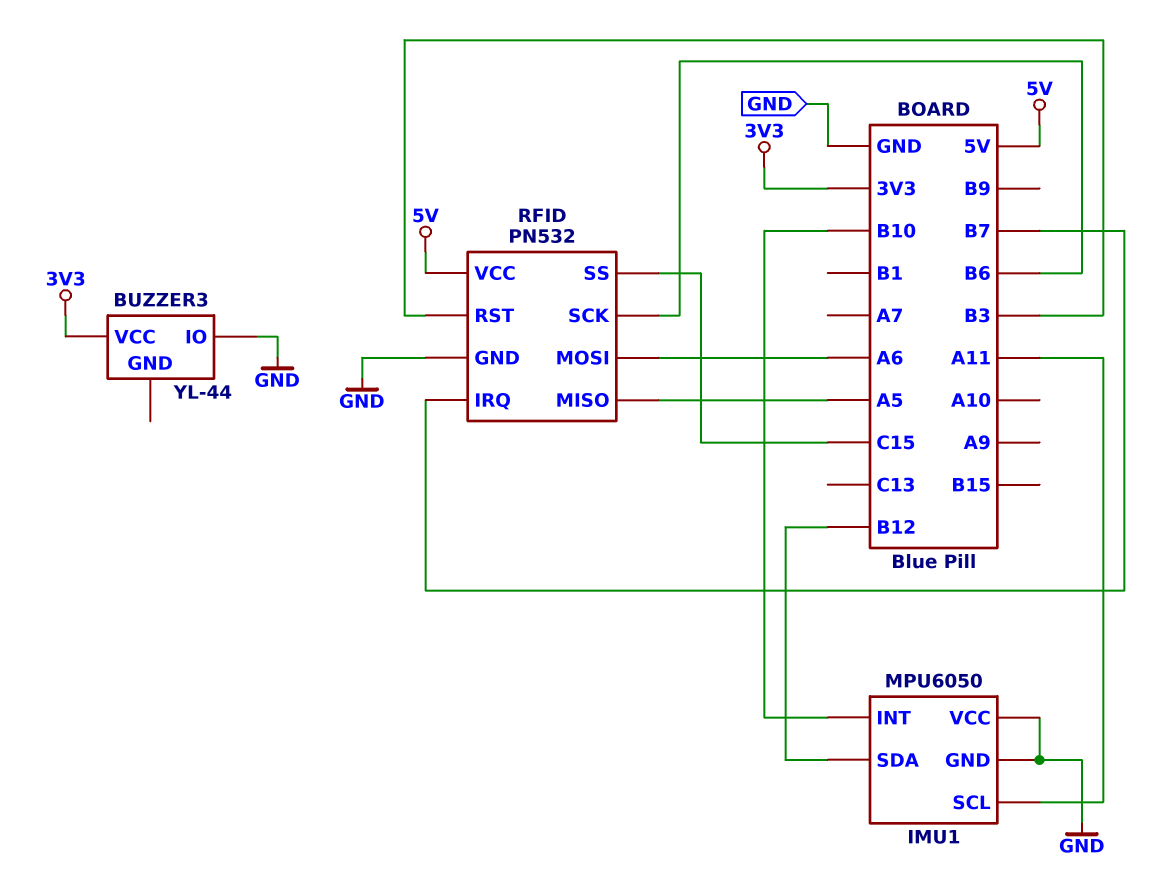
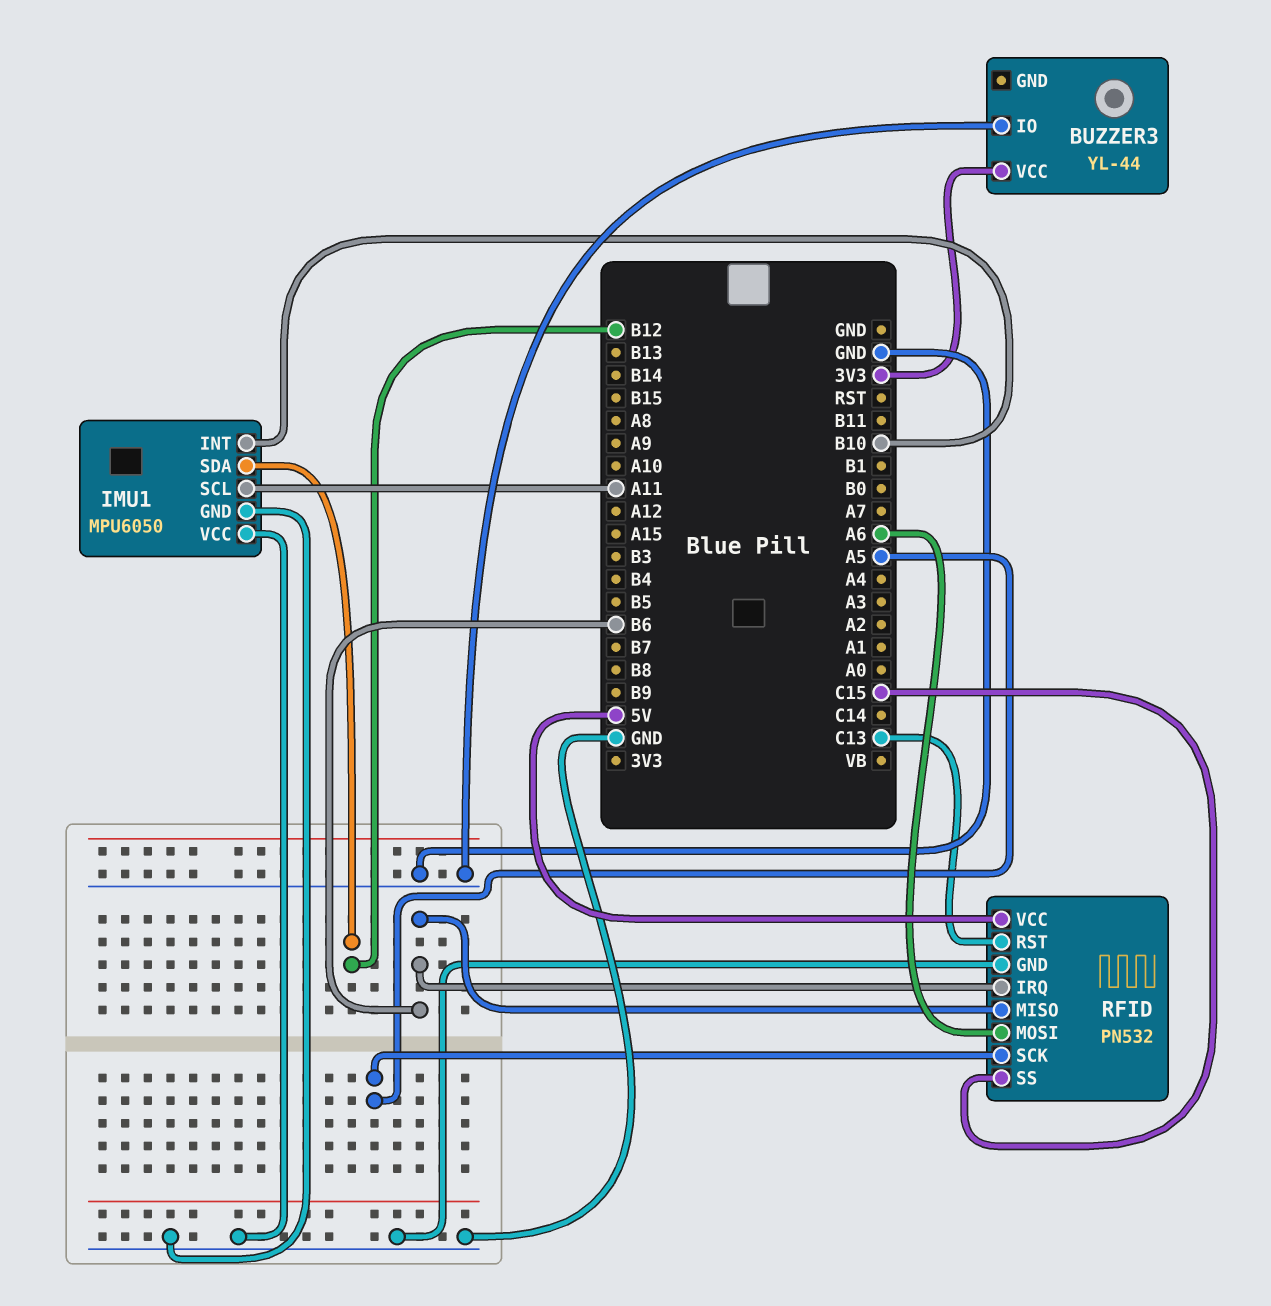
RFID pin IRQ: B7 -> B6
RFID pin MISO: A5 -> B6
RFID pin RST: B3 -> C13
RFID pin SCK: B6 -> A5

